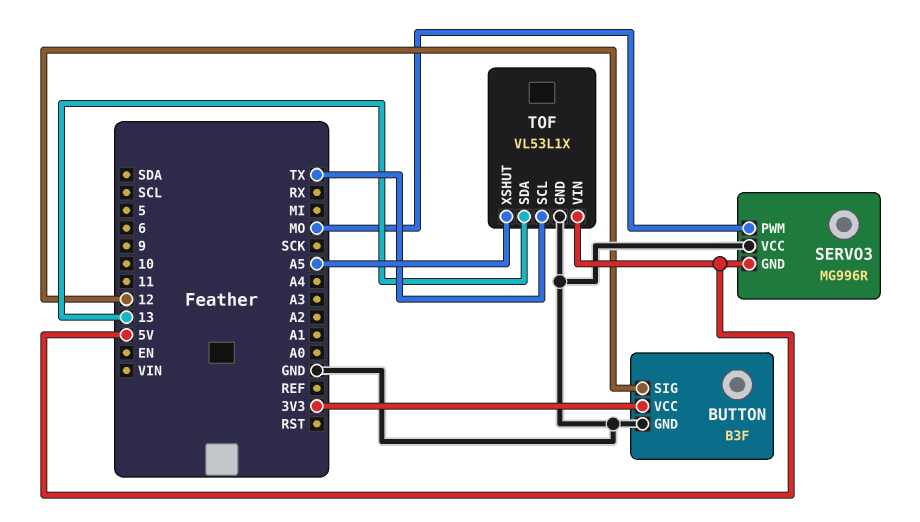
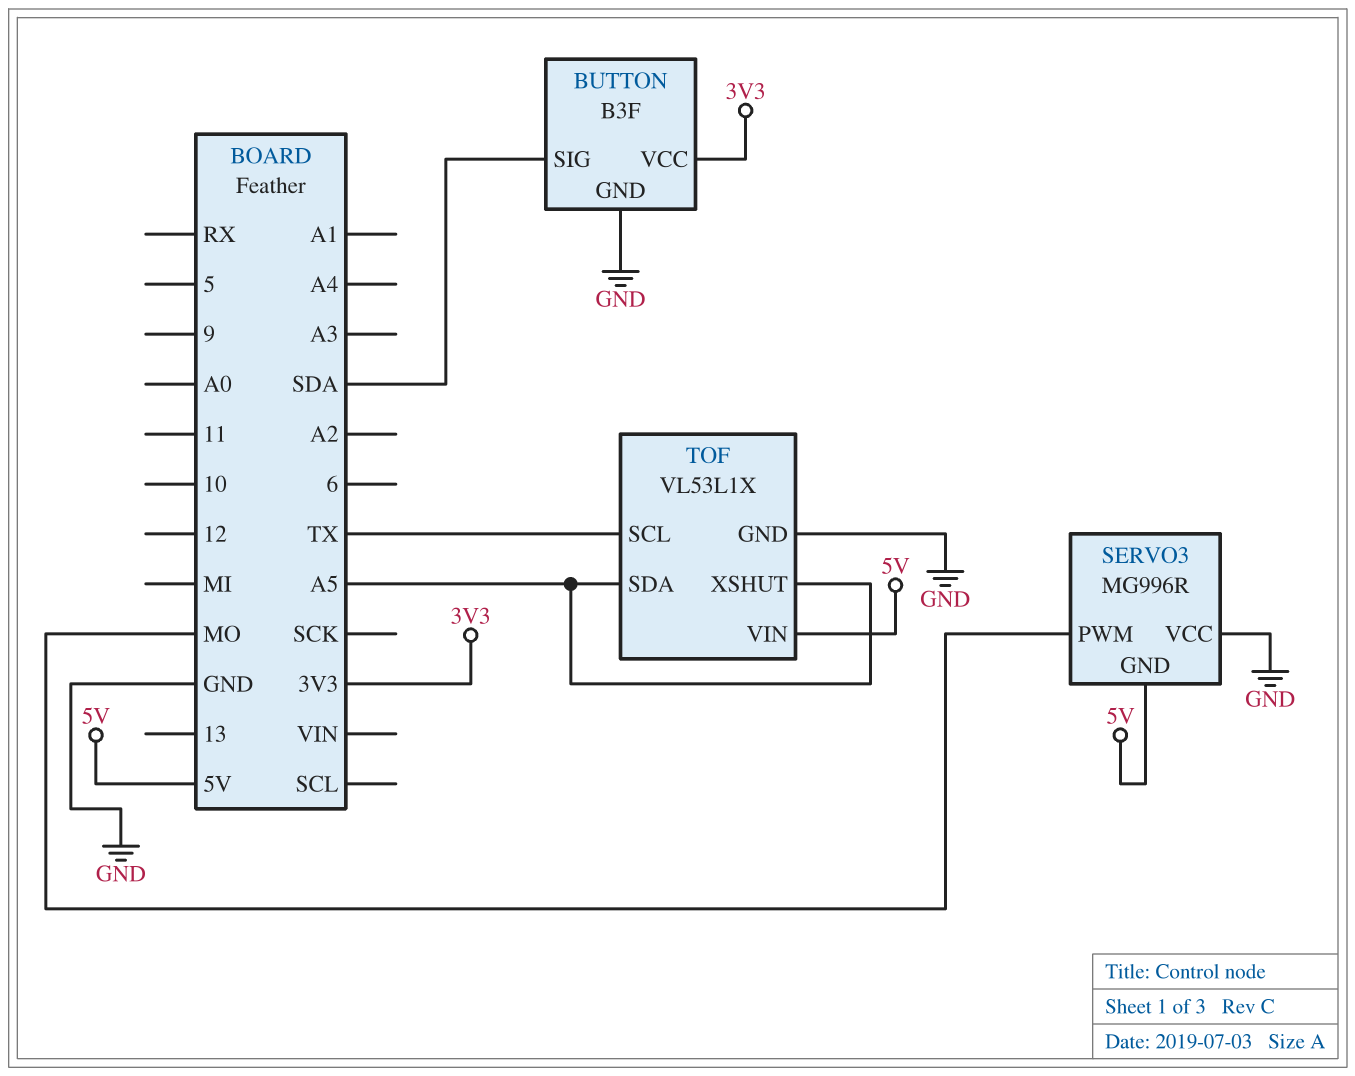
BUTTON pin SIG: 12 -> SDA
TOF pin SDA: 13 -> A5

